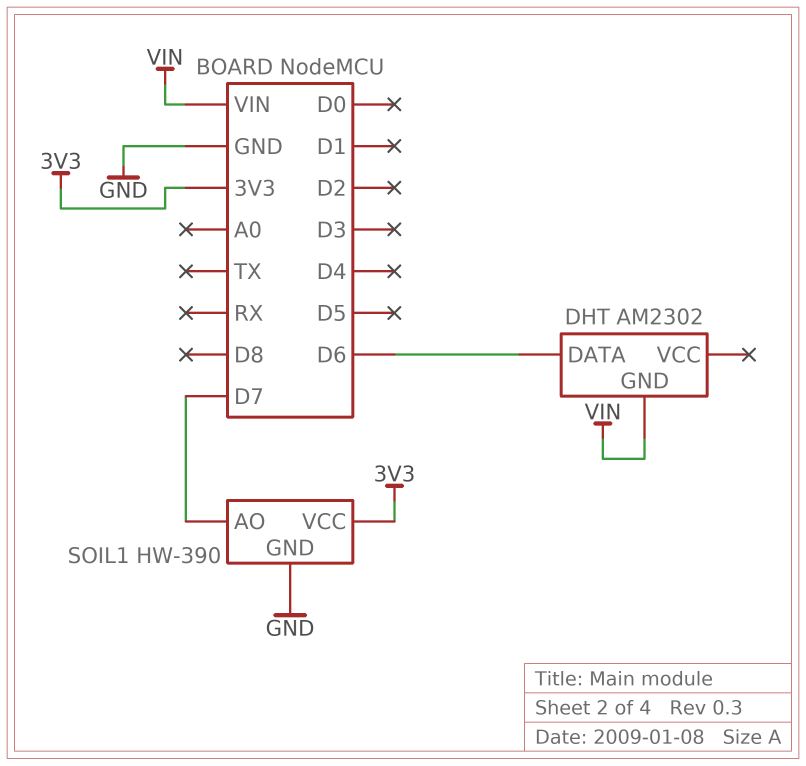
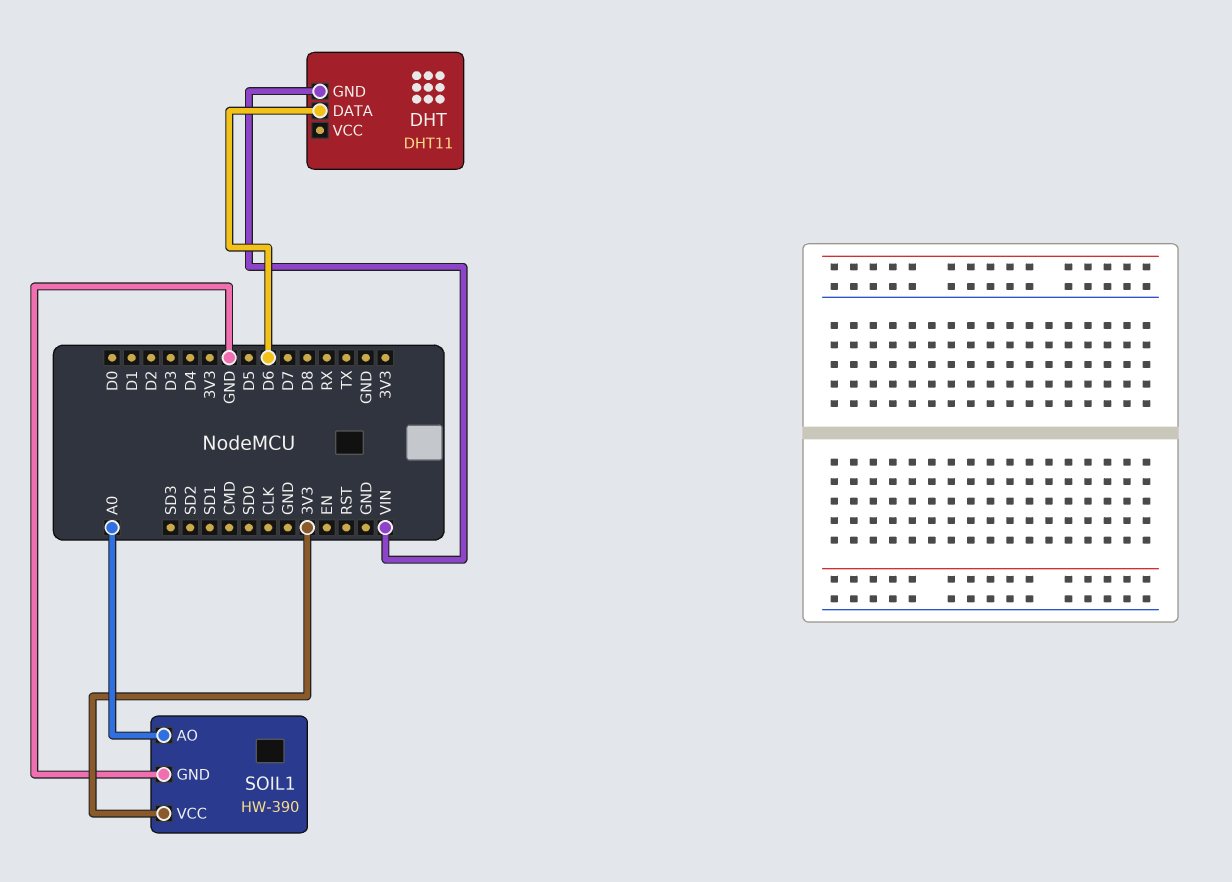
DHT: AM2302 -> DHT11
SOIL1 pin AO: D7 -> A0

